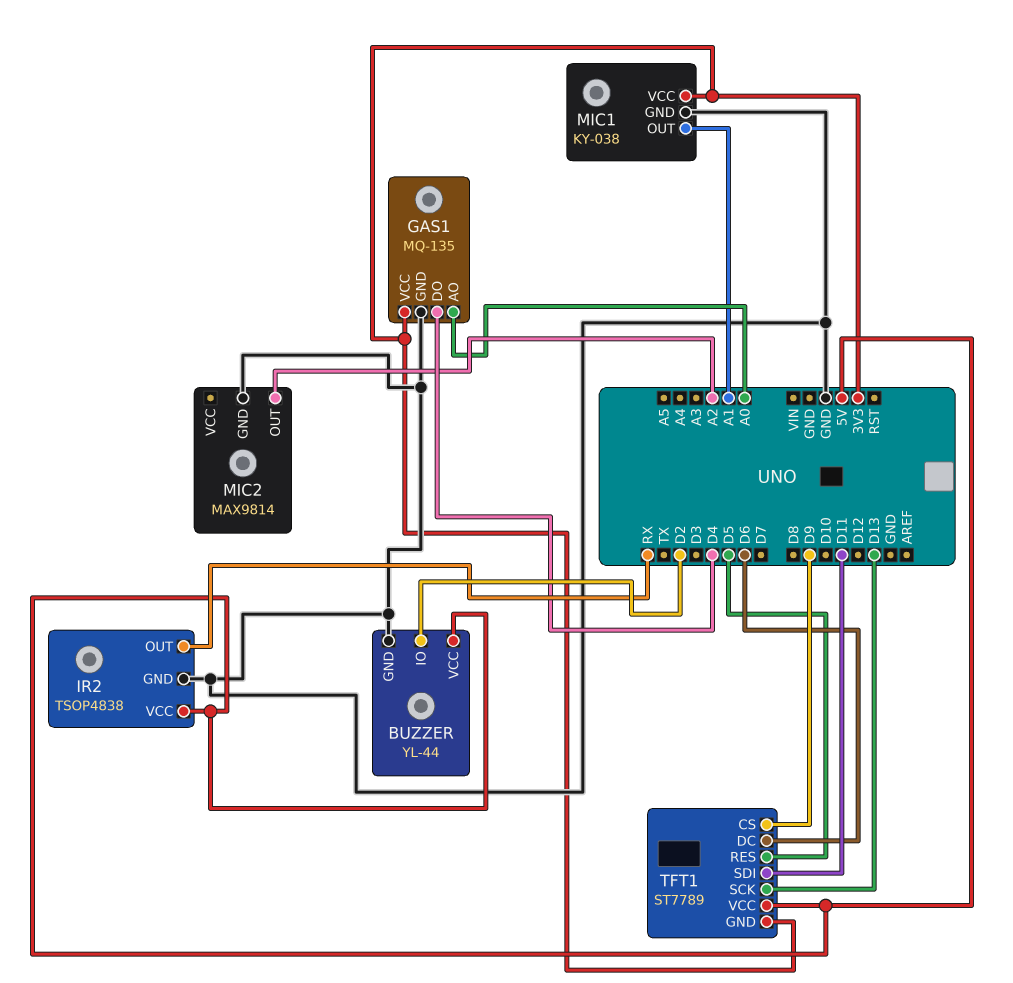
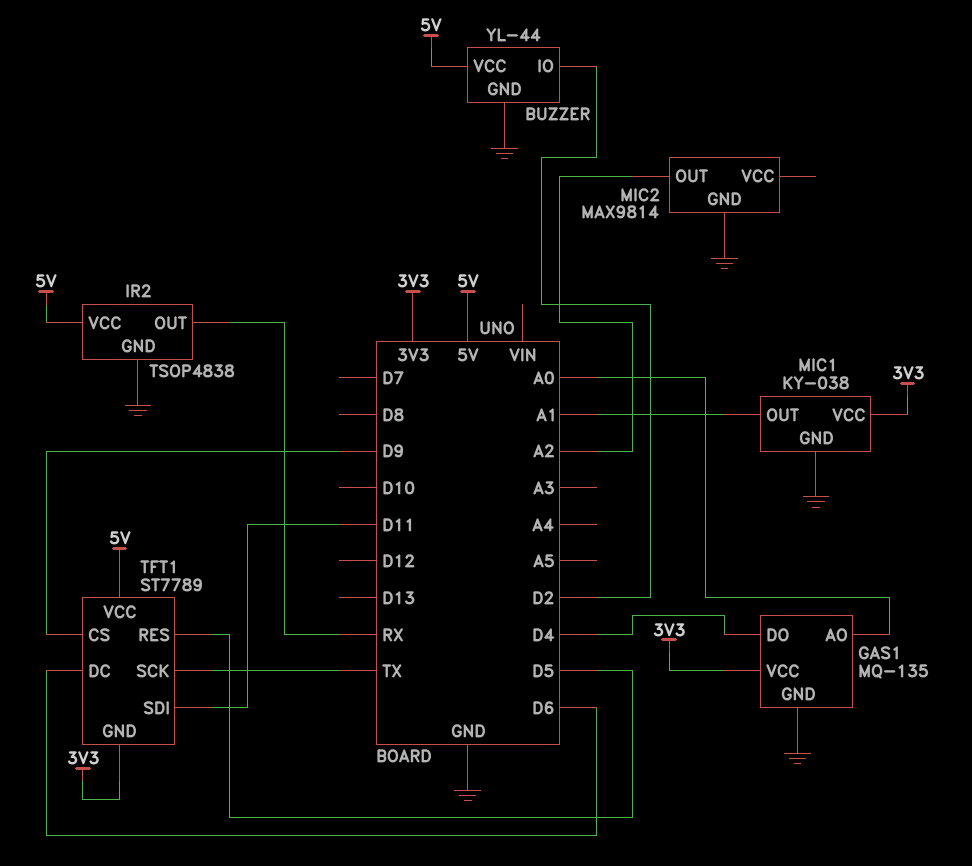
TFT1 pin SCK: D13 -> TX

